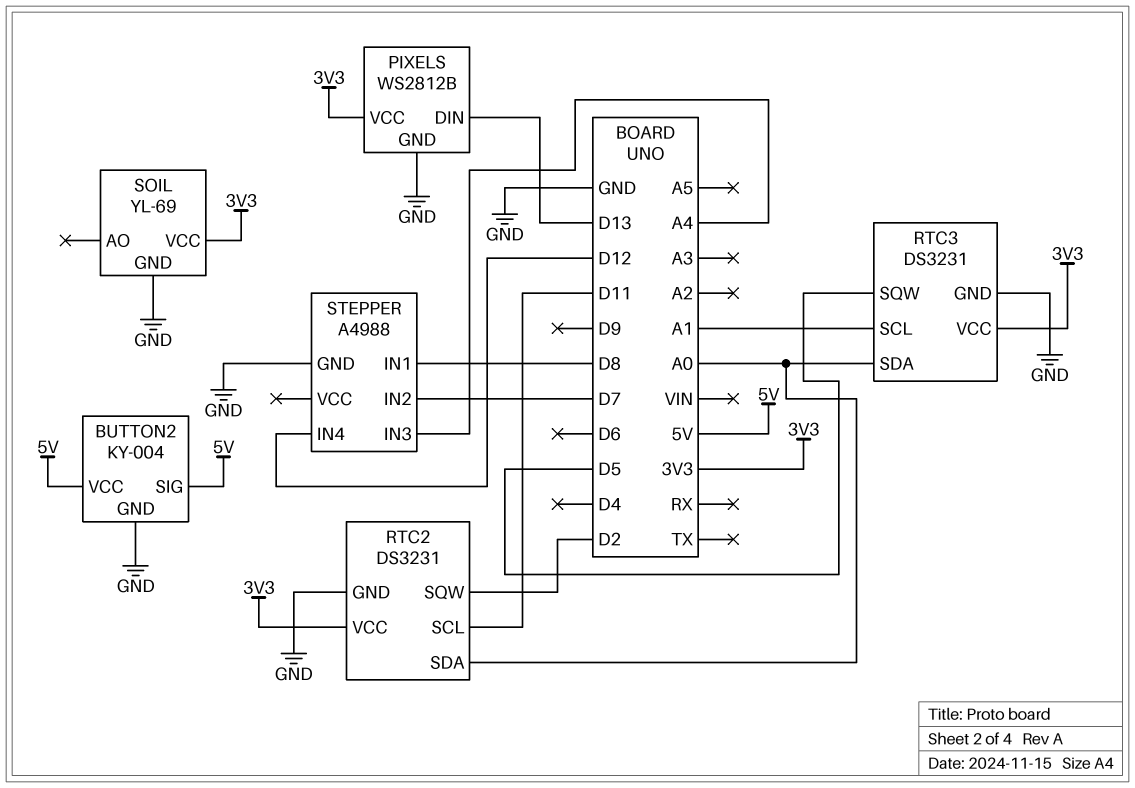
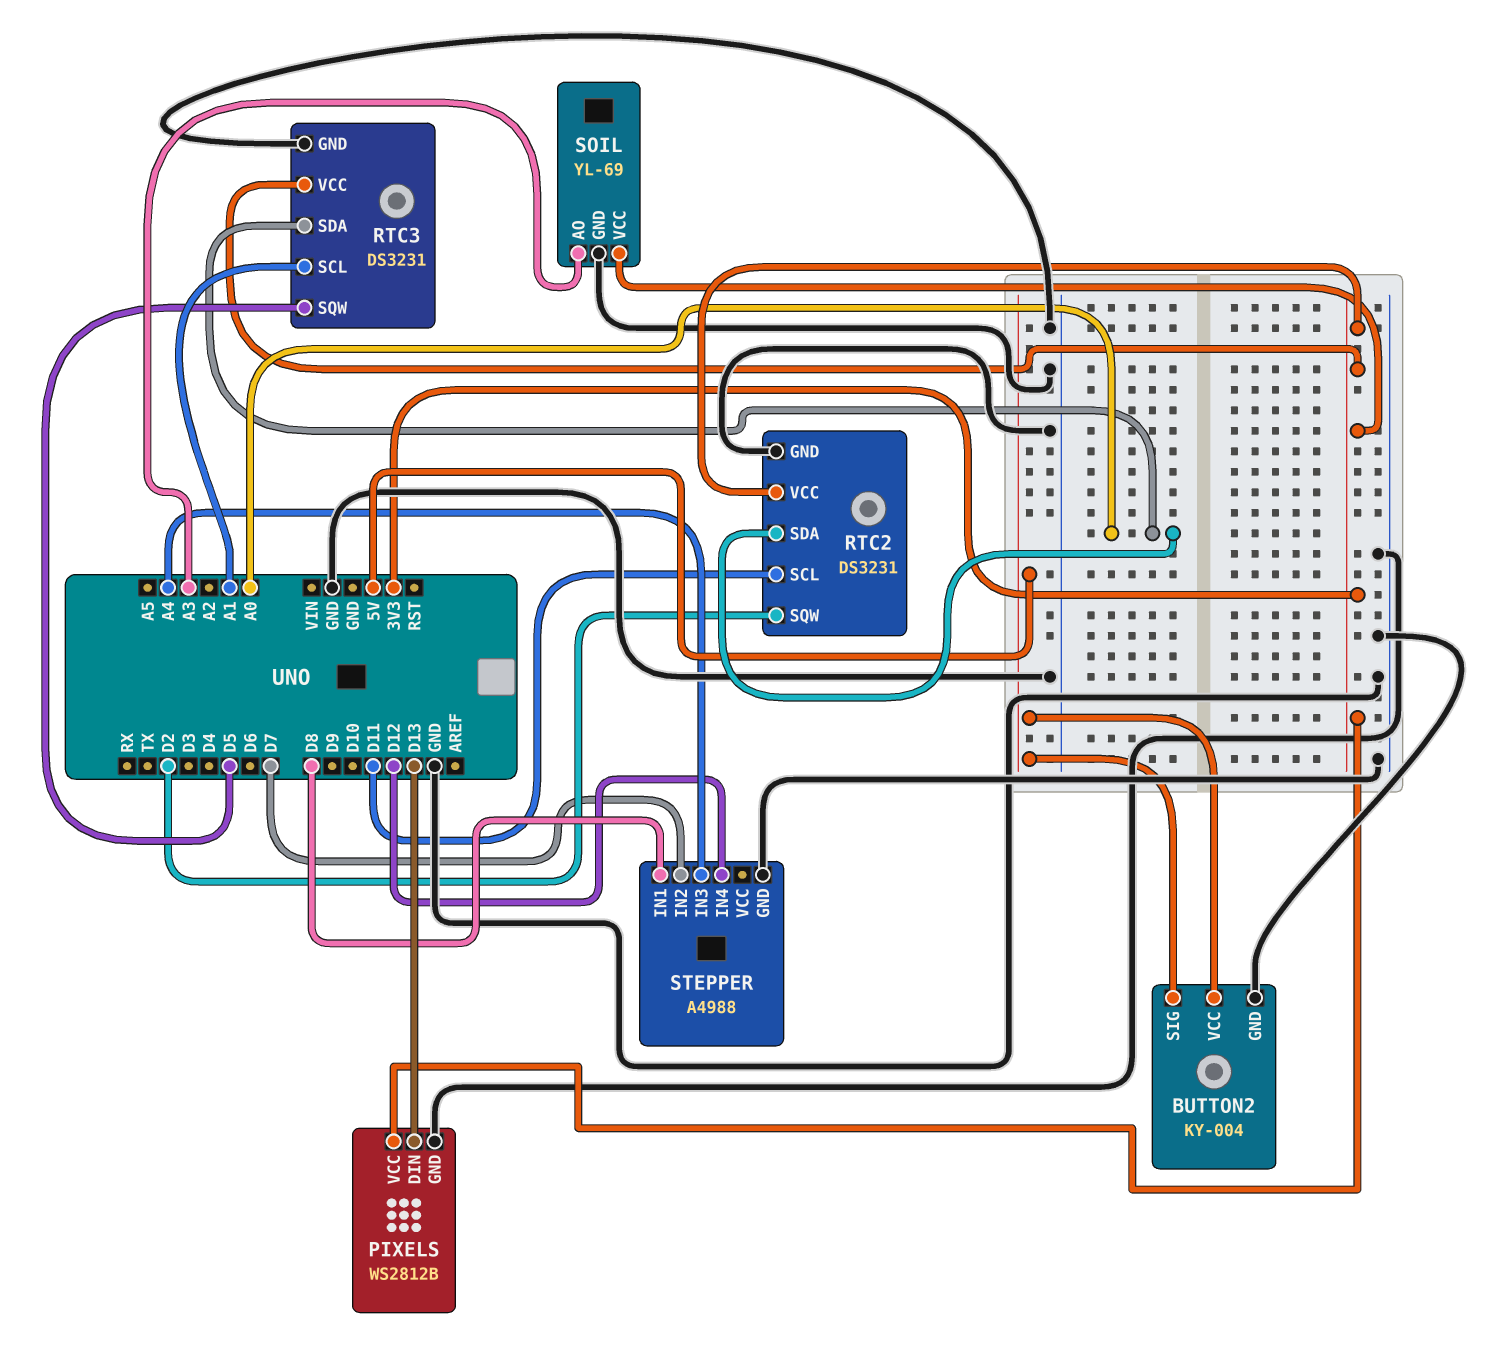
SOIL pin AO: none -> A3

